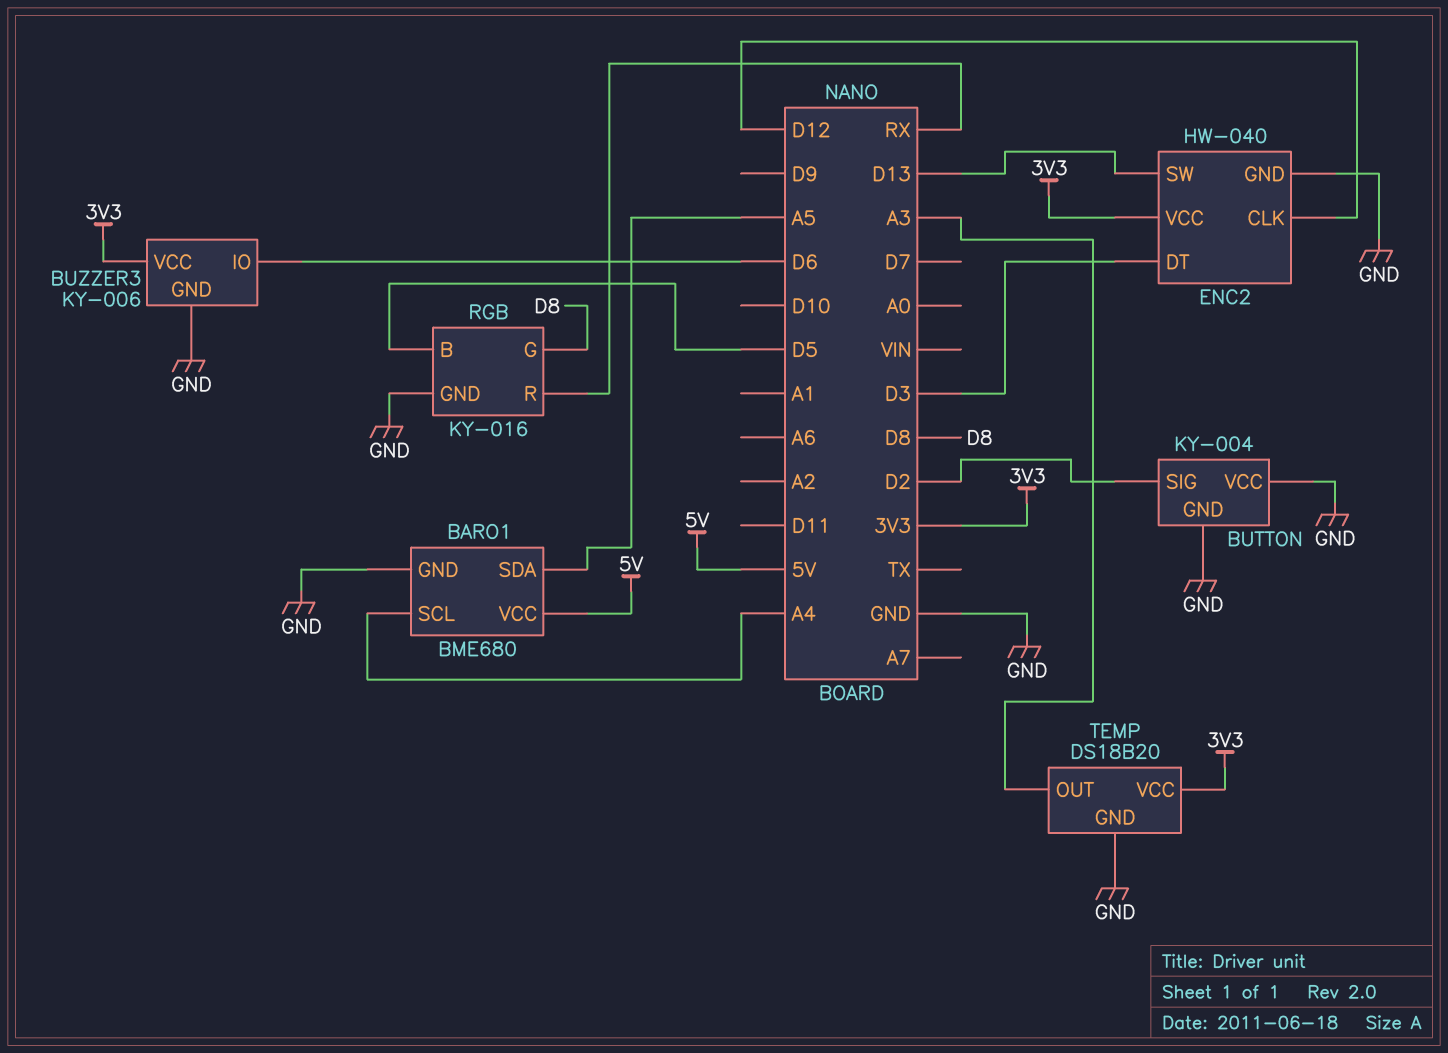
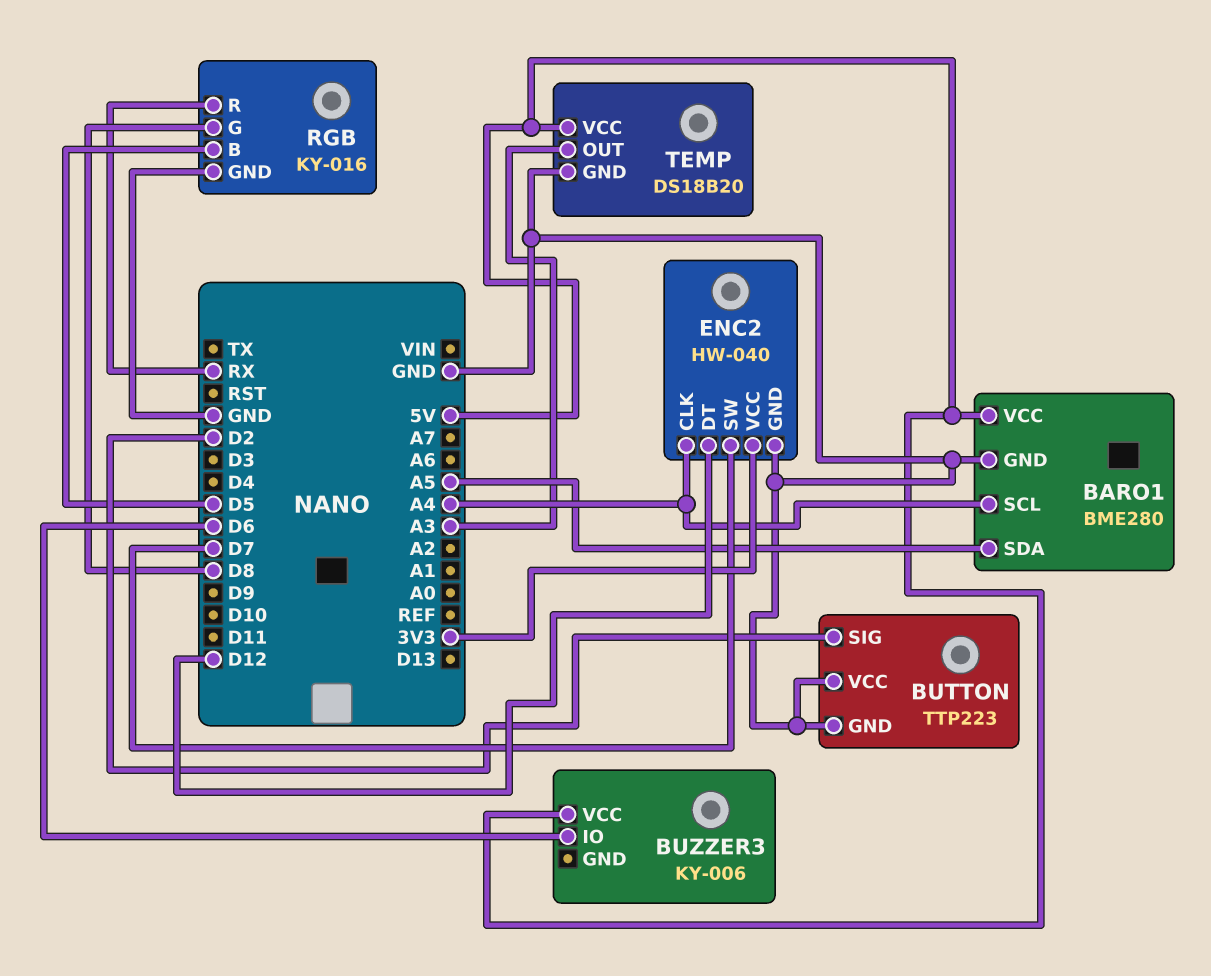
BARO1: BME680 -> BME280
BUTTON: KY-004 -> TTP223
BUZZER3 pin GND: GND -> none
BUZZER3 pin VCC: 3V3 -> 5V
ENC2 pin CLK: D12 -> A4
ENC2 pin DT: D3 -> D12
ENC2 pin SW: D13 -> D7
TEMP pin VCC: 3V3 -> 5V

